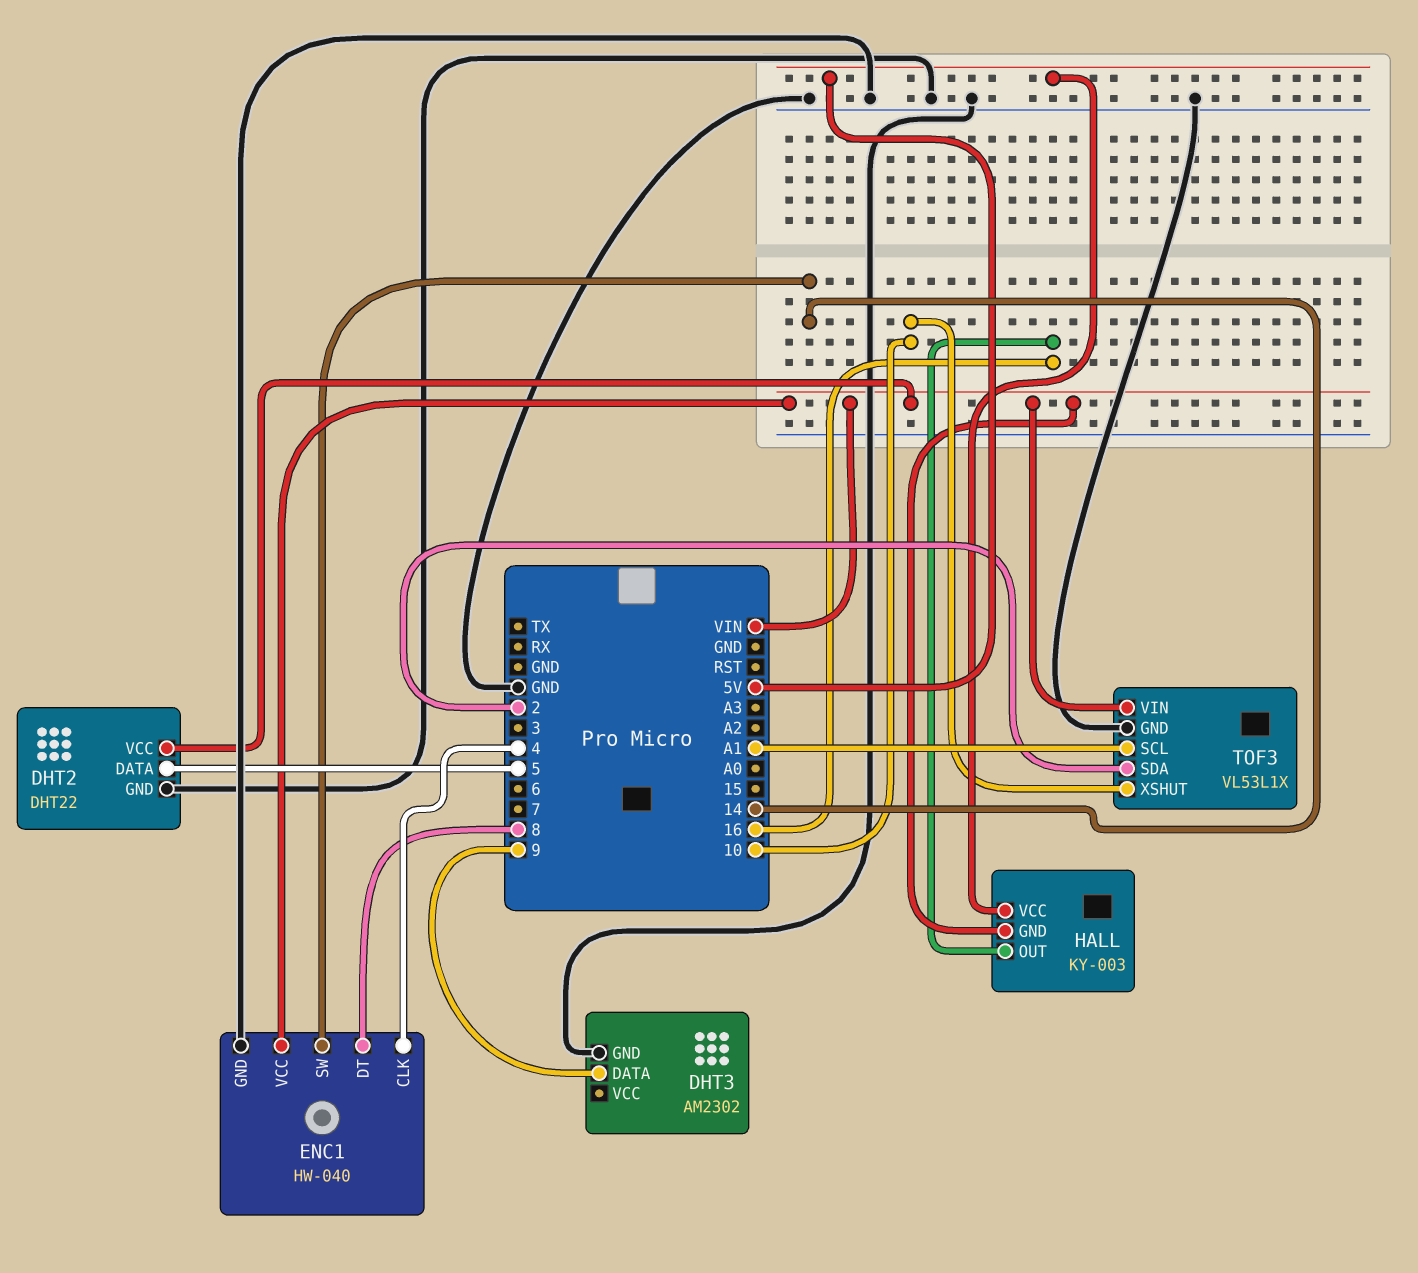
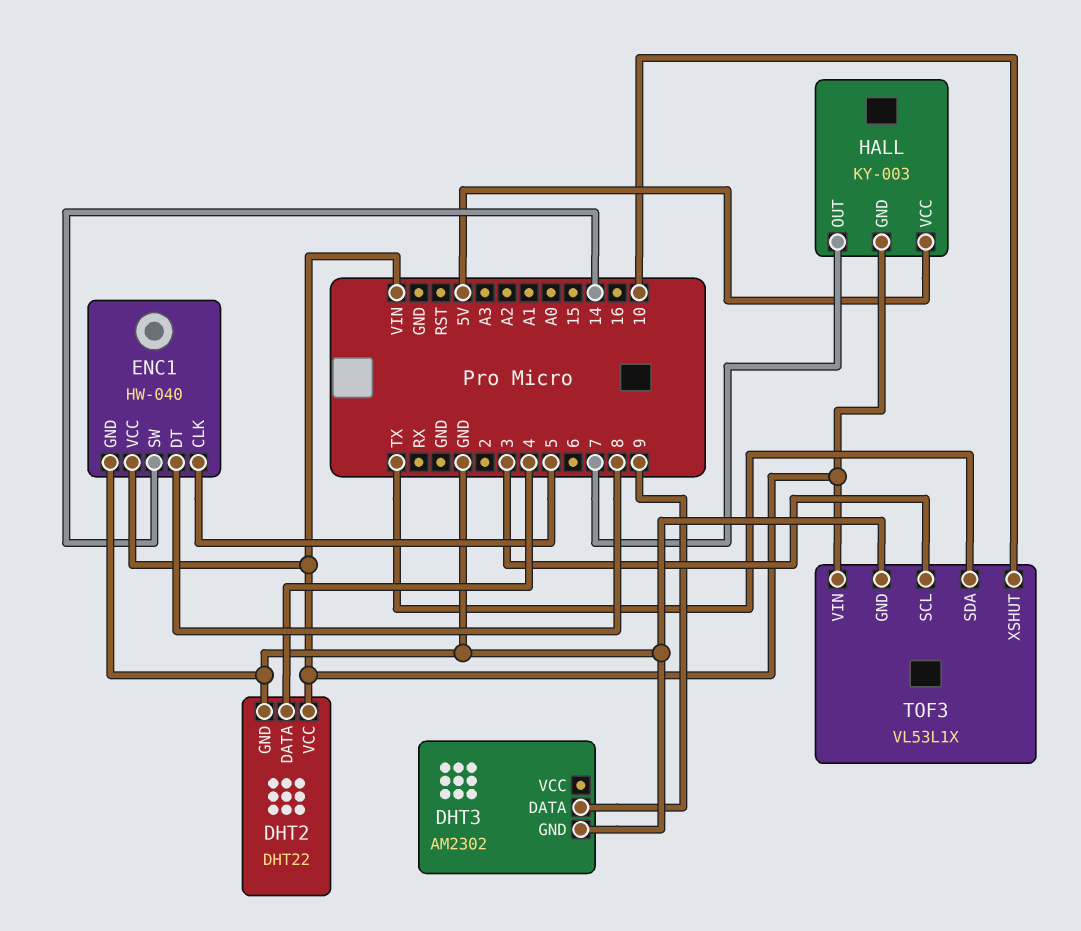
DHT2 pin DATA: 5 -> 4
ENC1 pin CLK: 4 -> 5
HALL pin OUT: 16 -> 7
TOF3 pin SCL: A1 -> 3
TOF3 pin SDA: 2 -> TX

